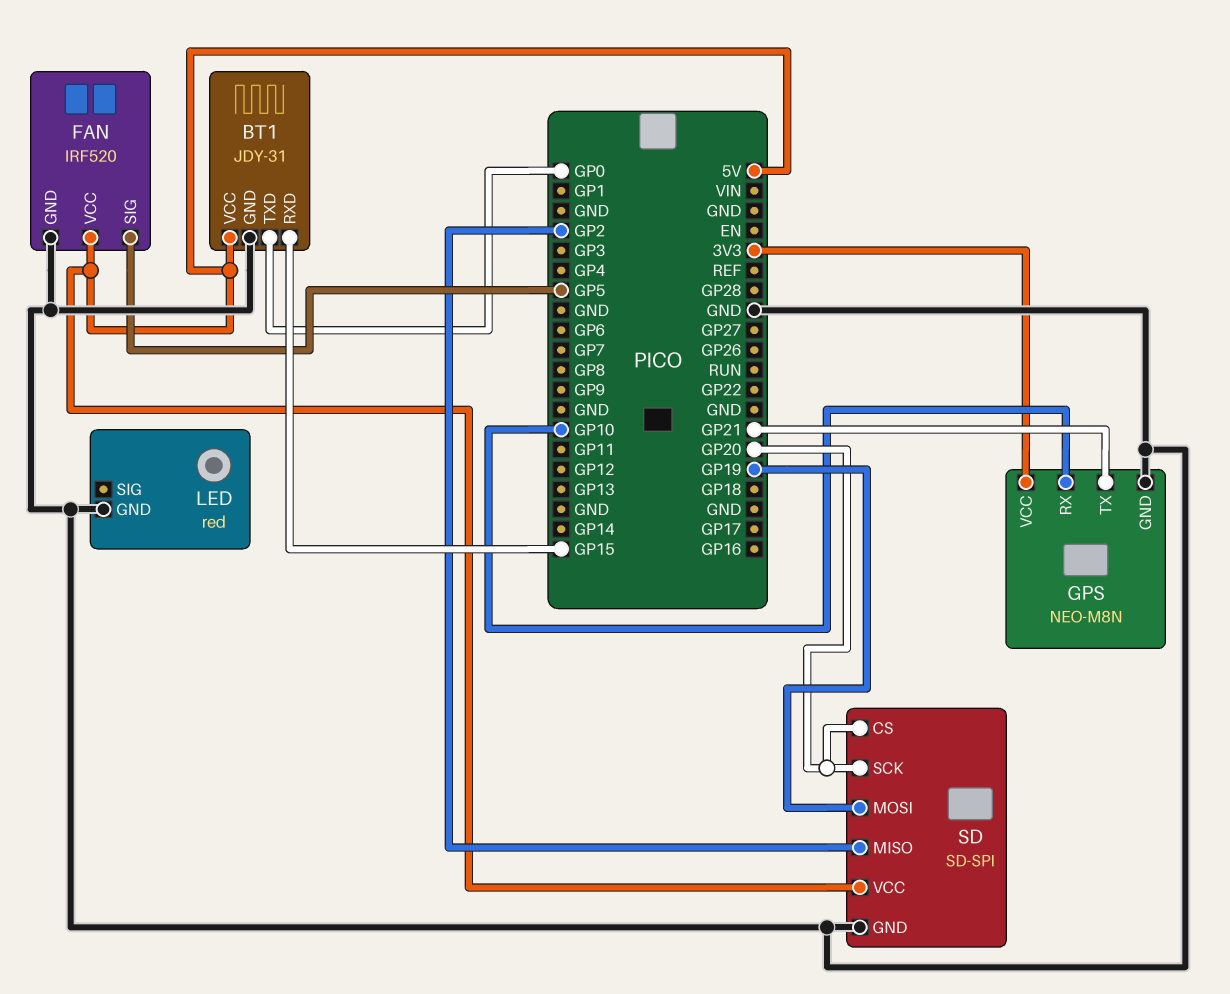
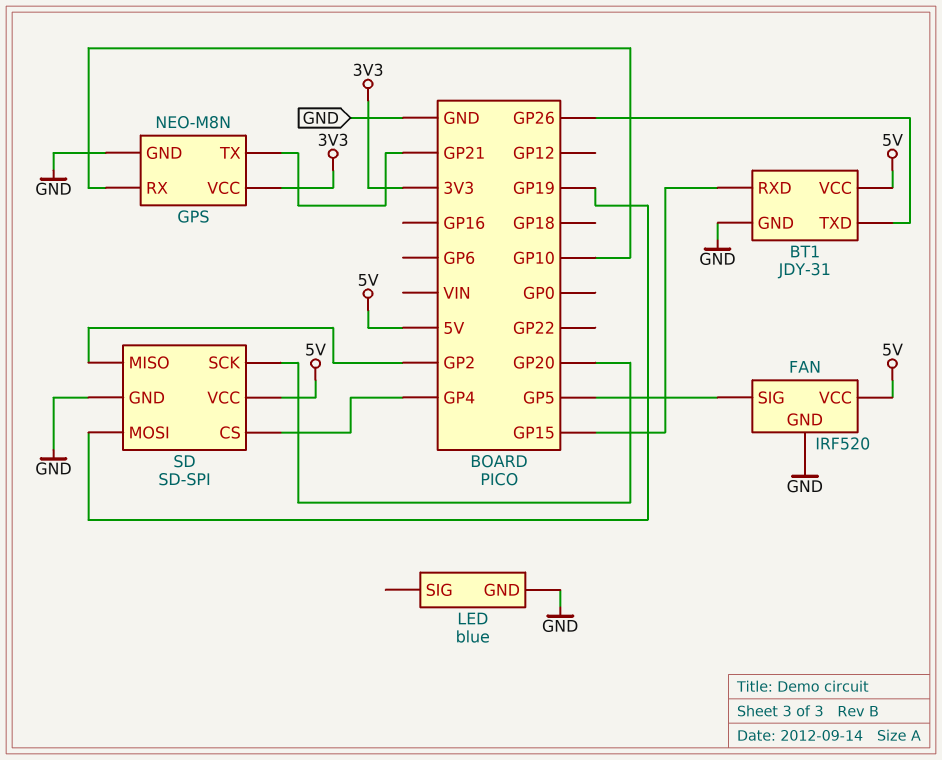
BT1 pin TXD: GP0 -> GP26
LED: red -> blue
SD pin CS: GP20 -> GP4

